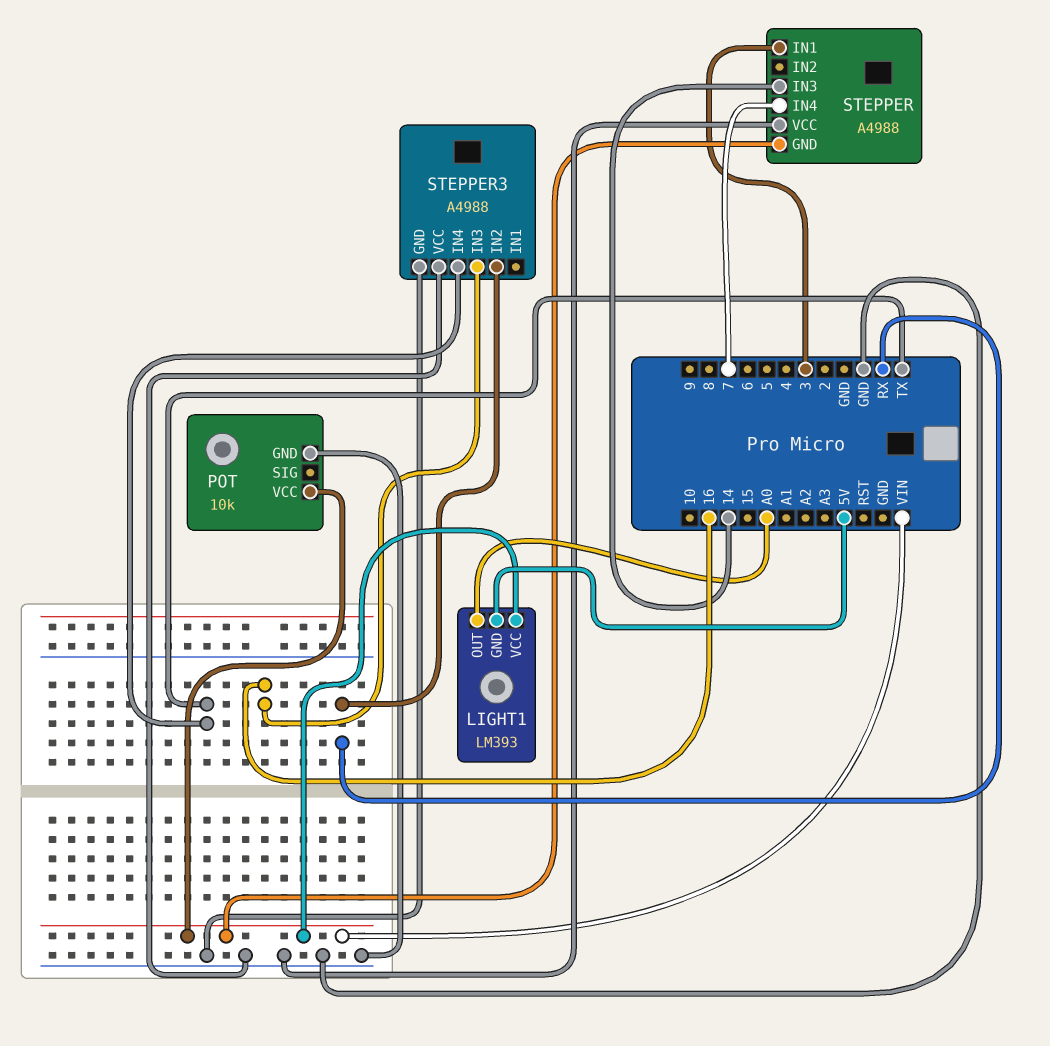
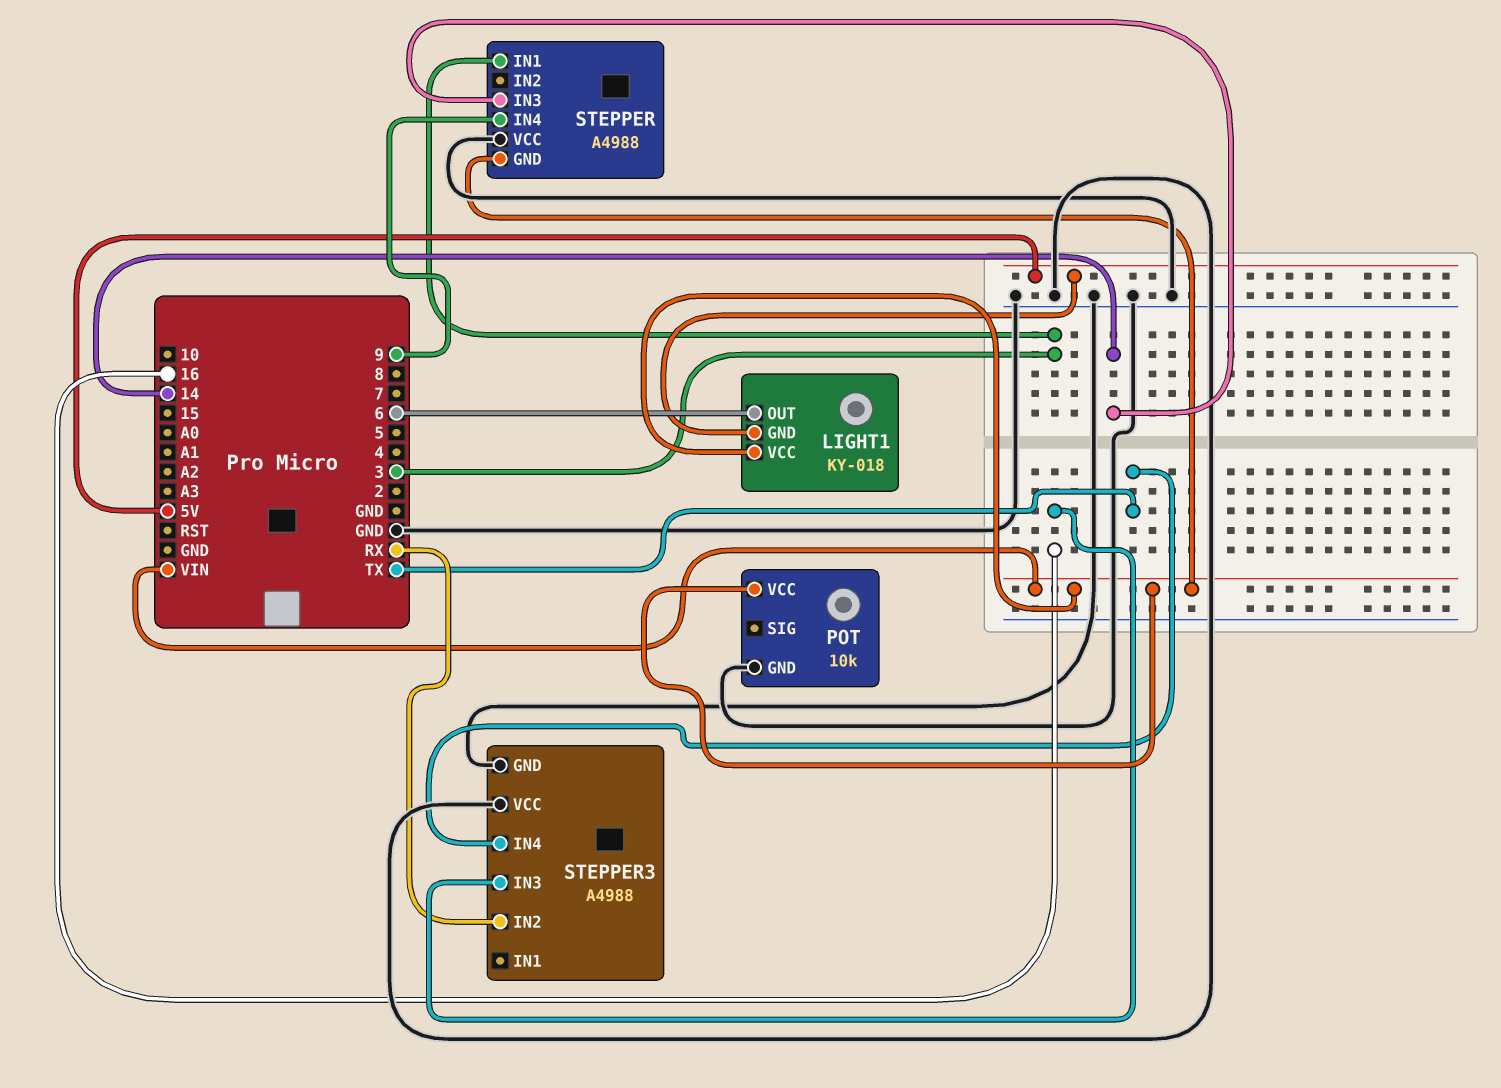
LIGHT1: LM393 -> KY-018
LIGHT1 pin OUT: A0 -> 6
STEPPER pin IN4: 7 -> 9

